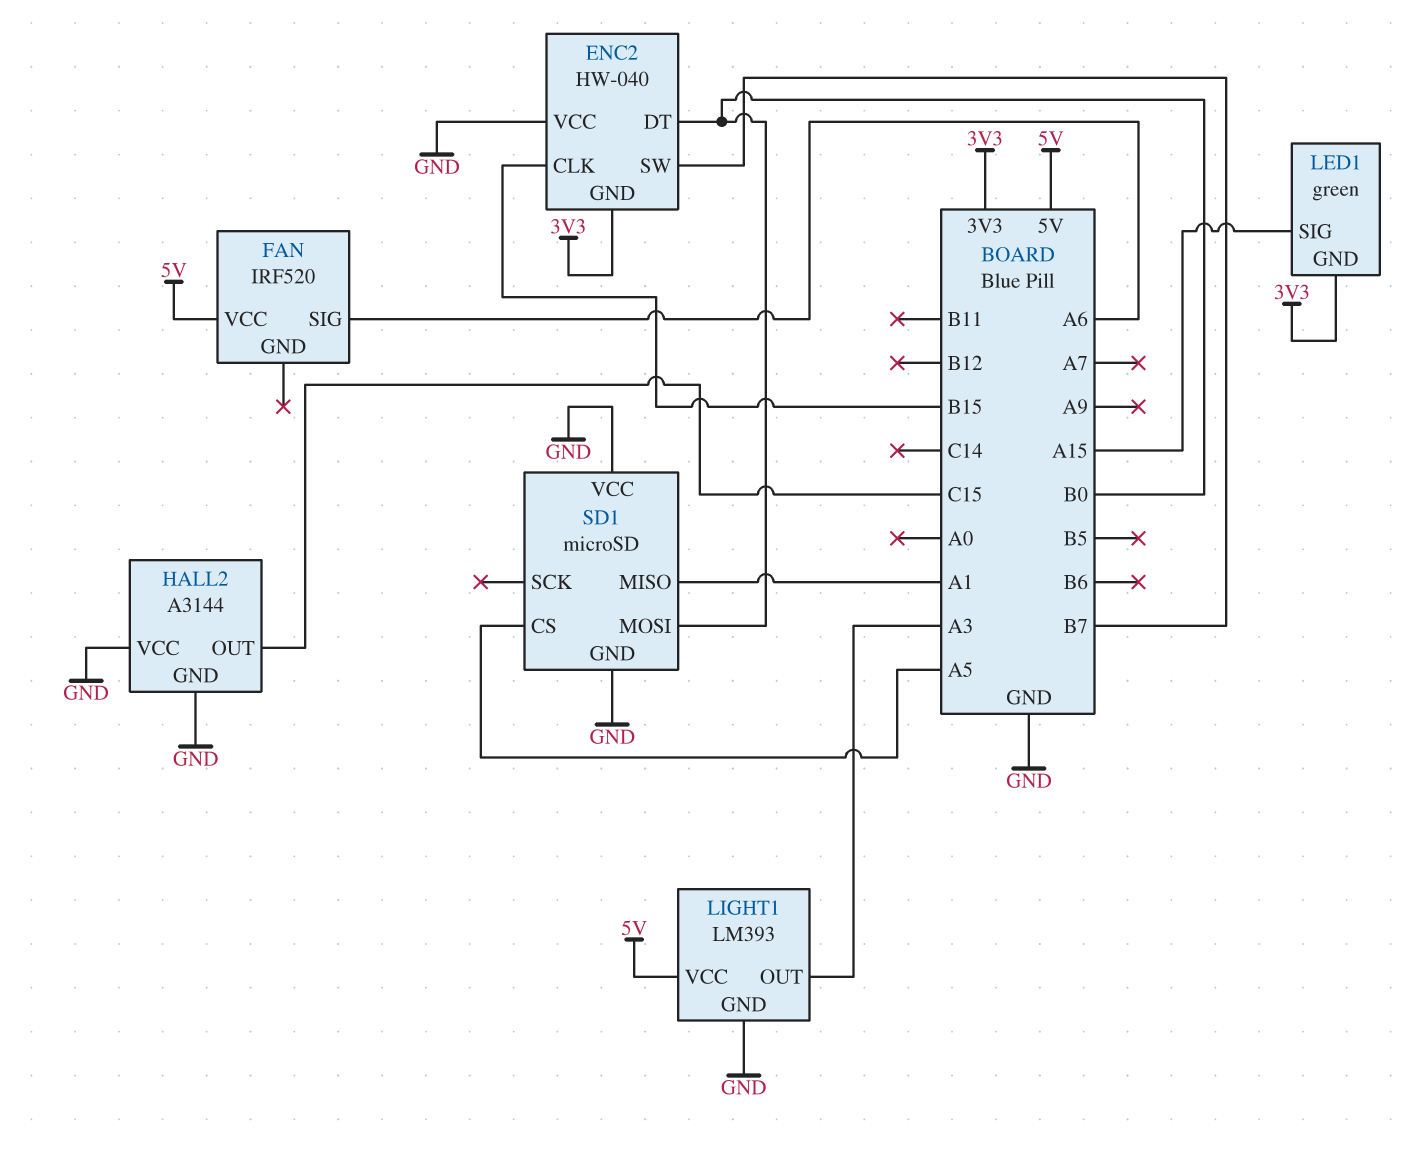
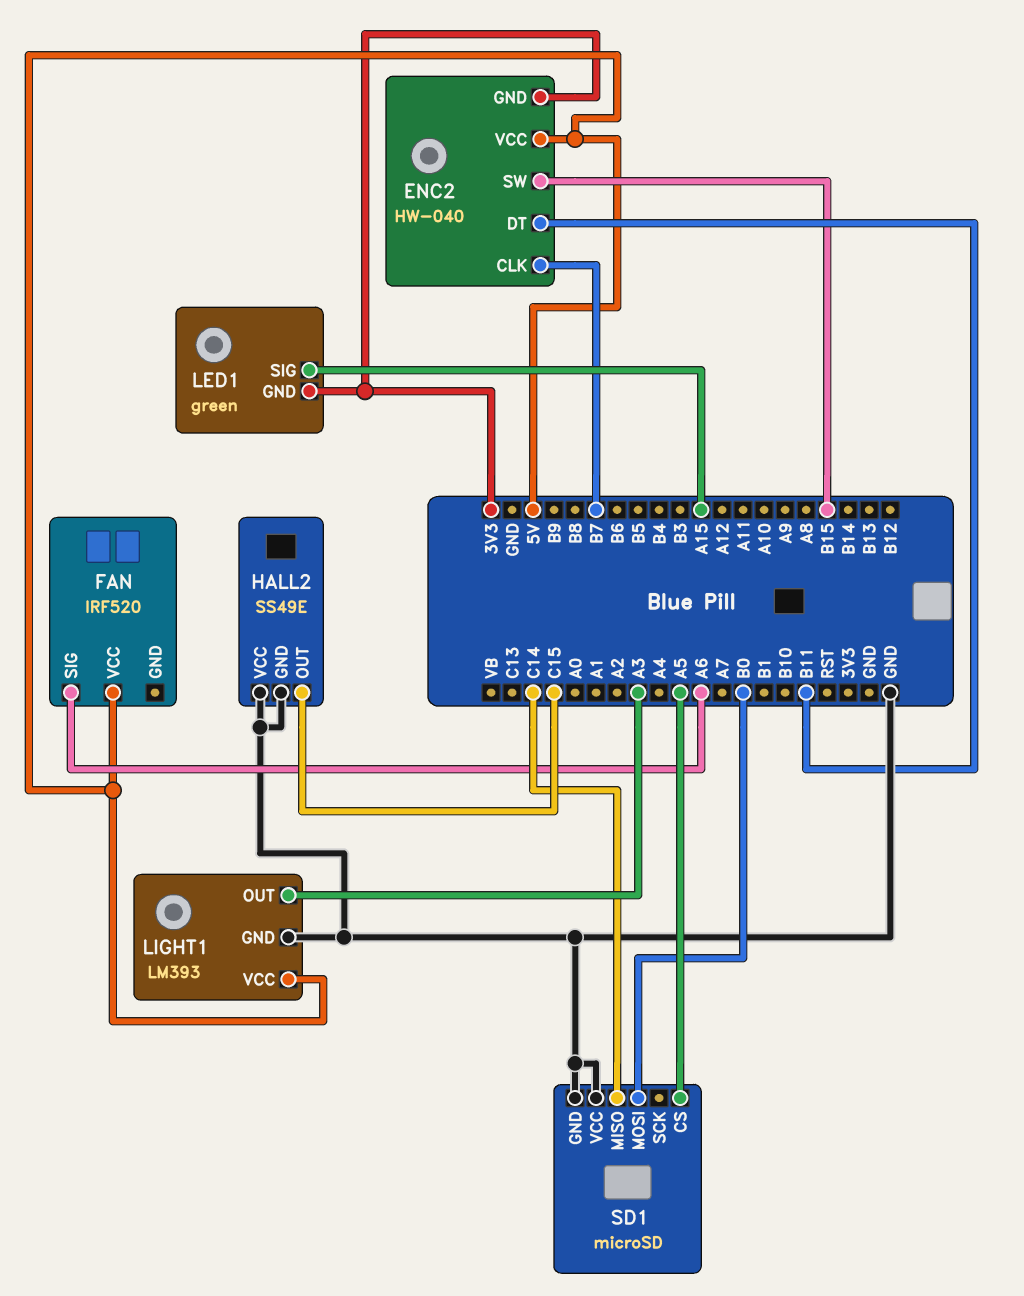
ENC2 pin CLK: B15 -> B7
ENC2 pin DT: B0 -> B11
ENC2 pin SW: B7 -> B15
ENC2 pin VCC: GND -> 5V
HALL2: A3144 -> SS49E
SD1 pin MISO: A1 -> C14

